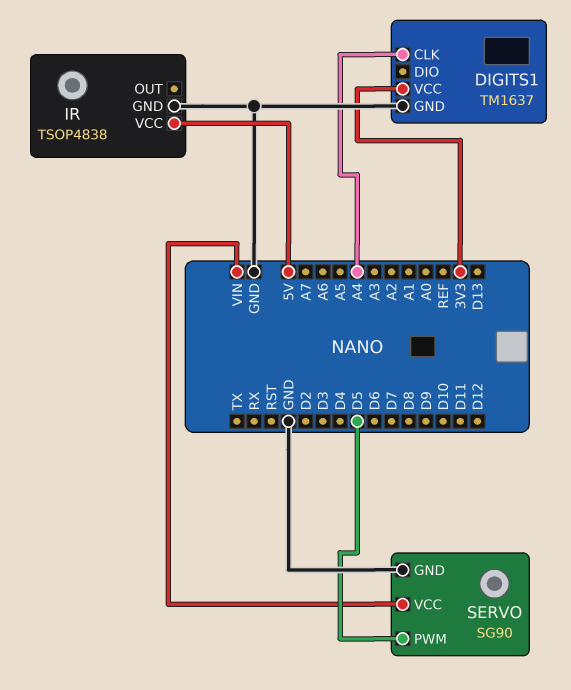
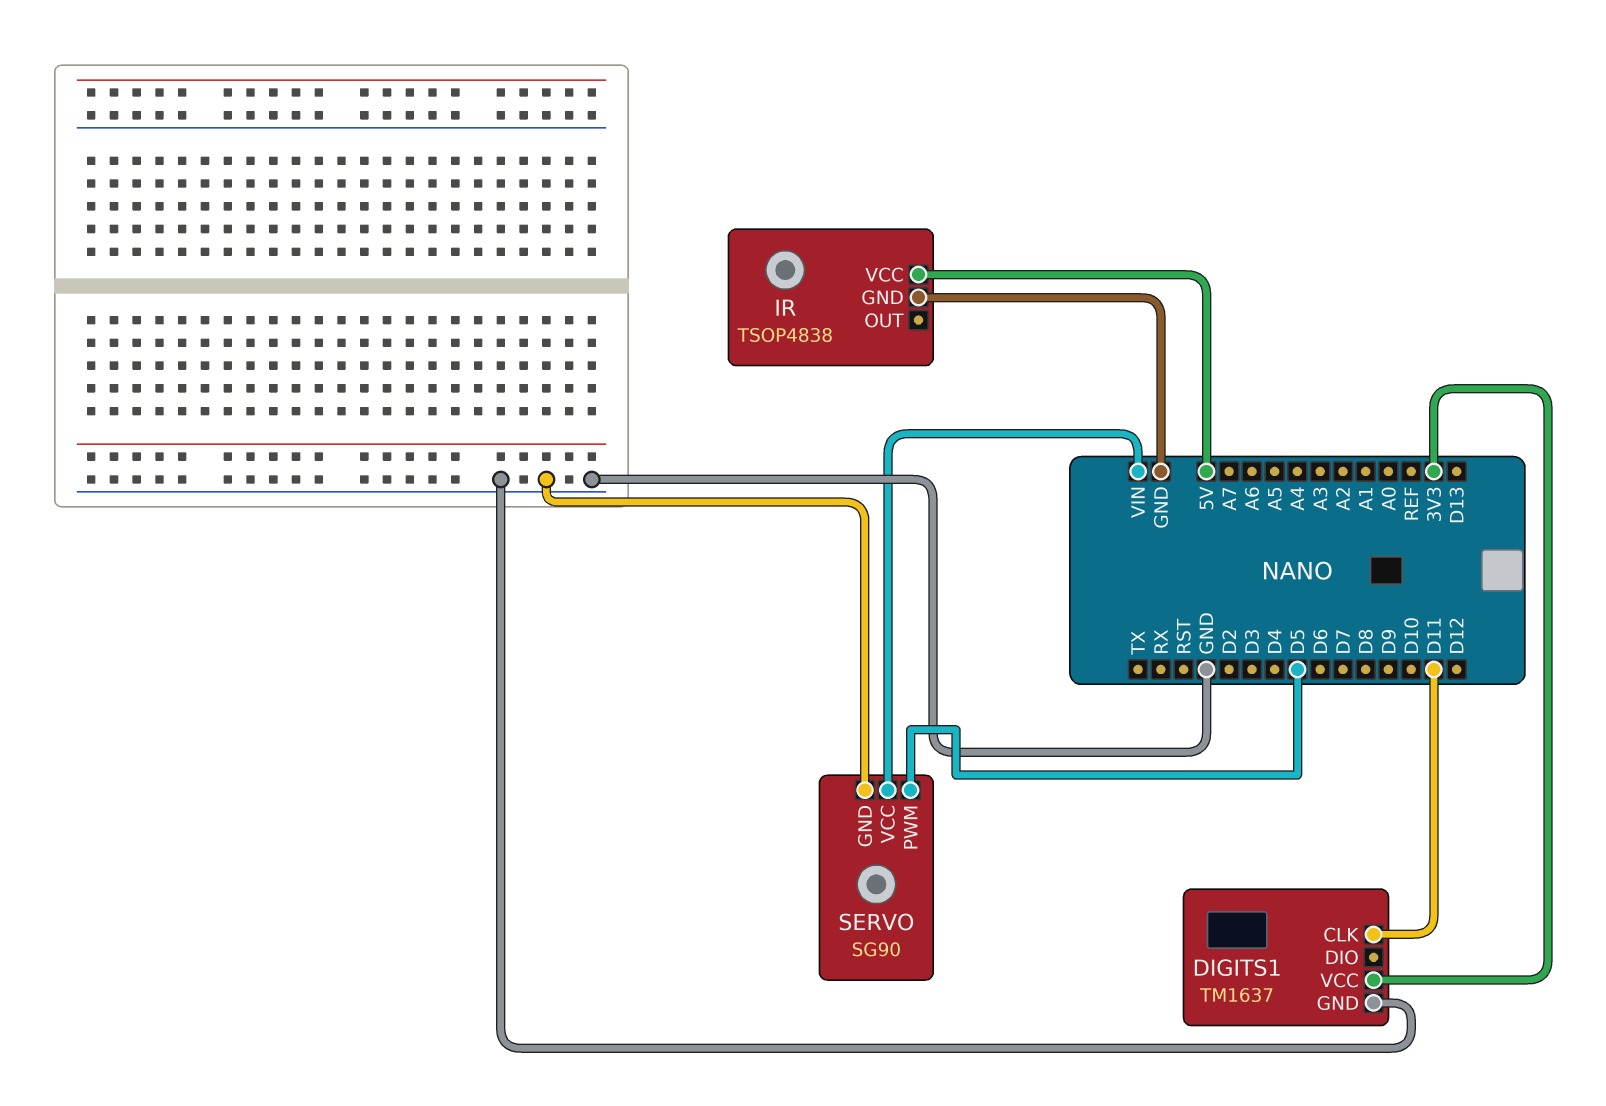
DIGITS1 pin CLK: A4 -> D11

